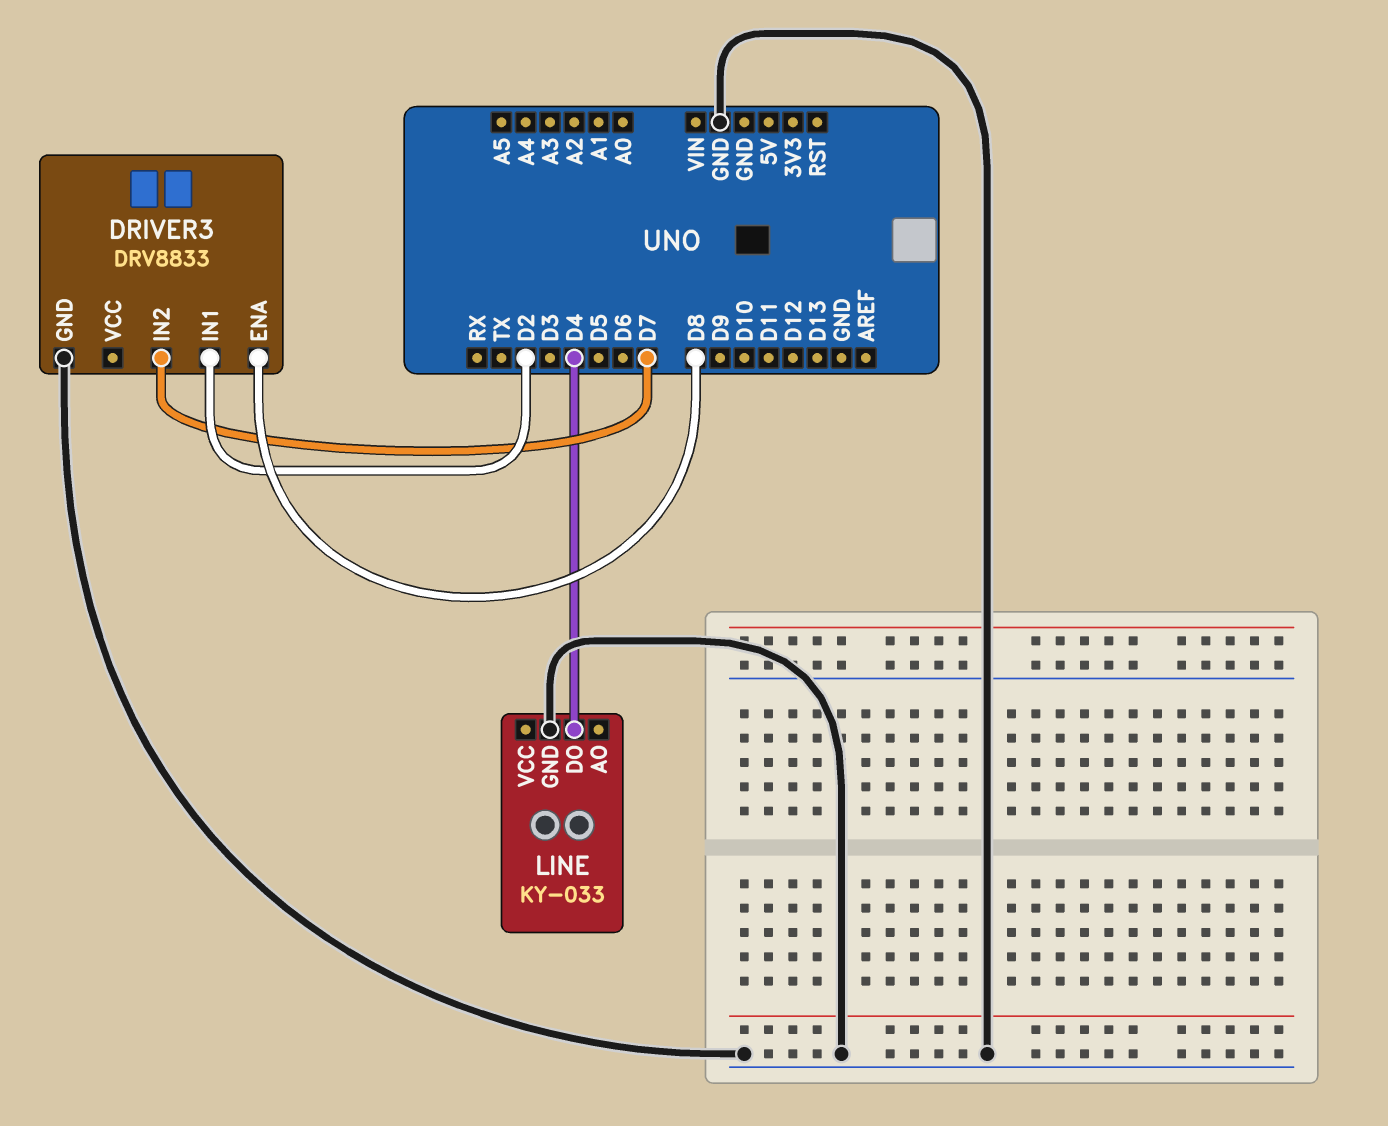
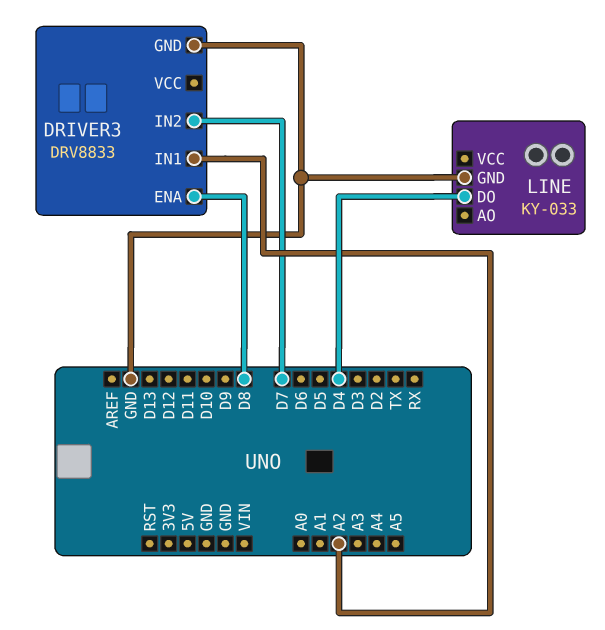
DRIVER3 pin IN1: D2 -> A2

